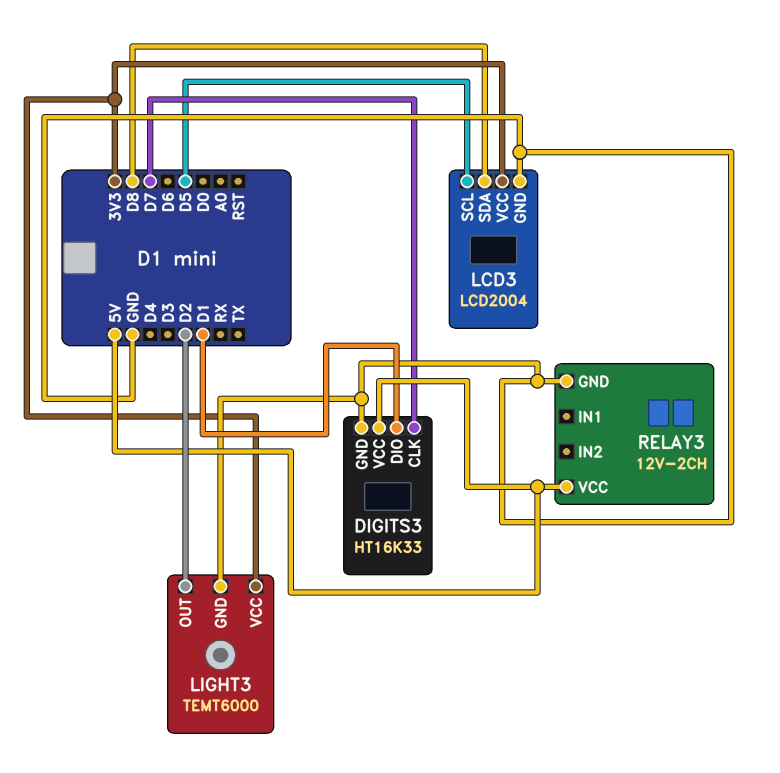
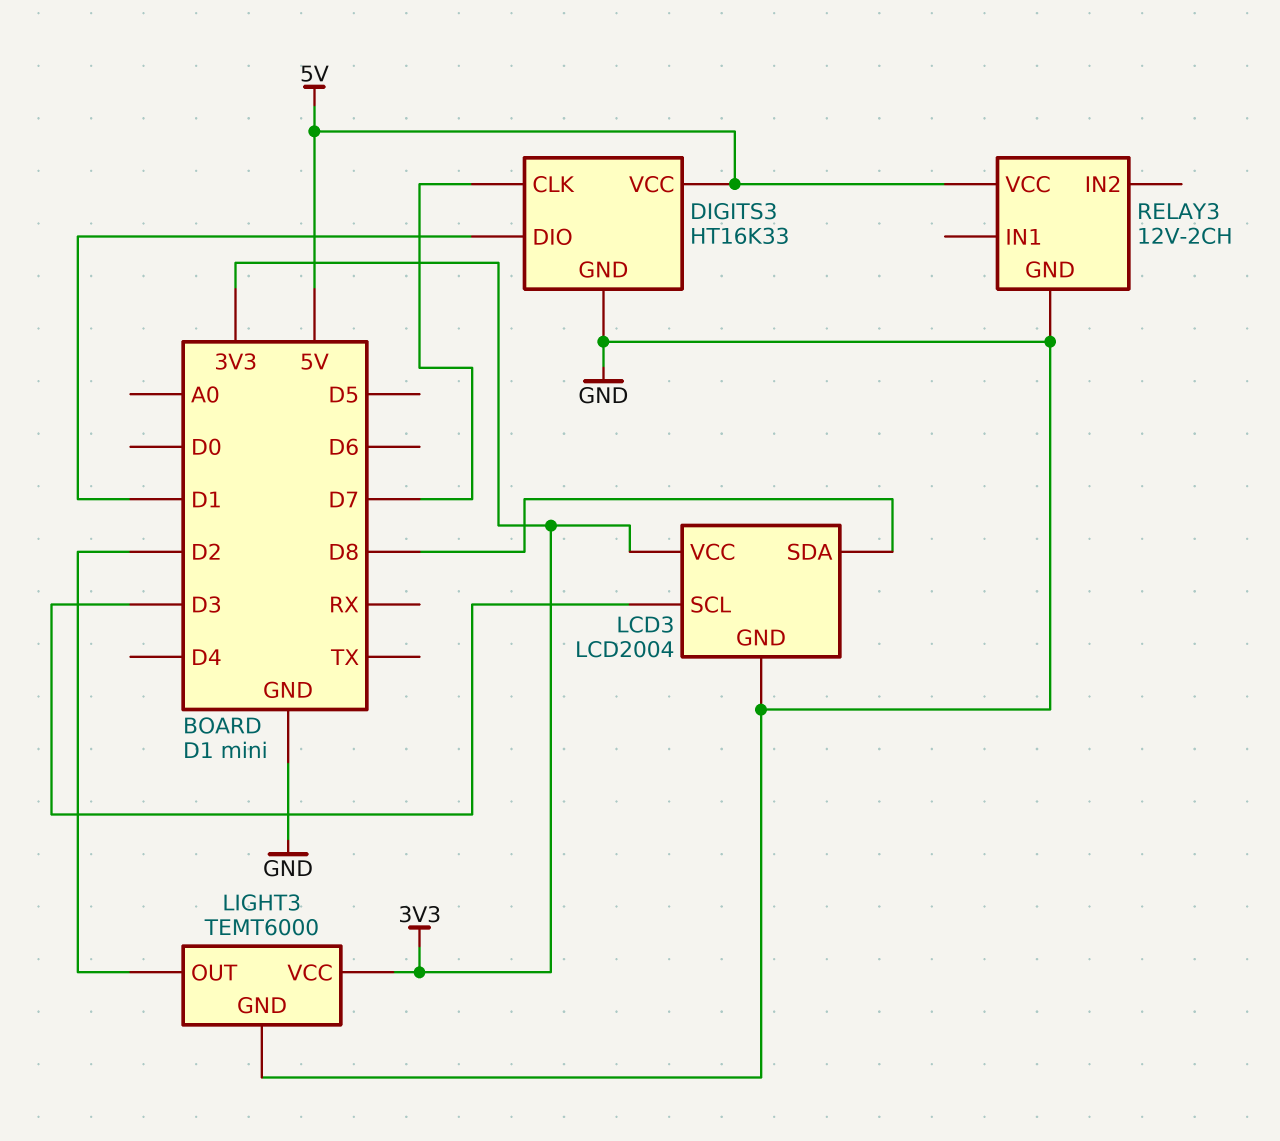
LCD3 pin SCL: D5 -> D3

